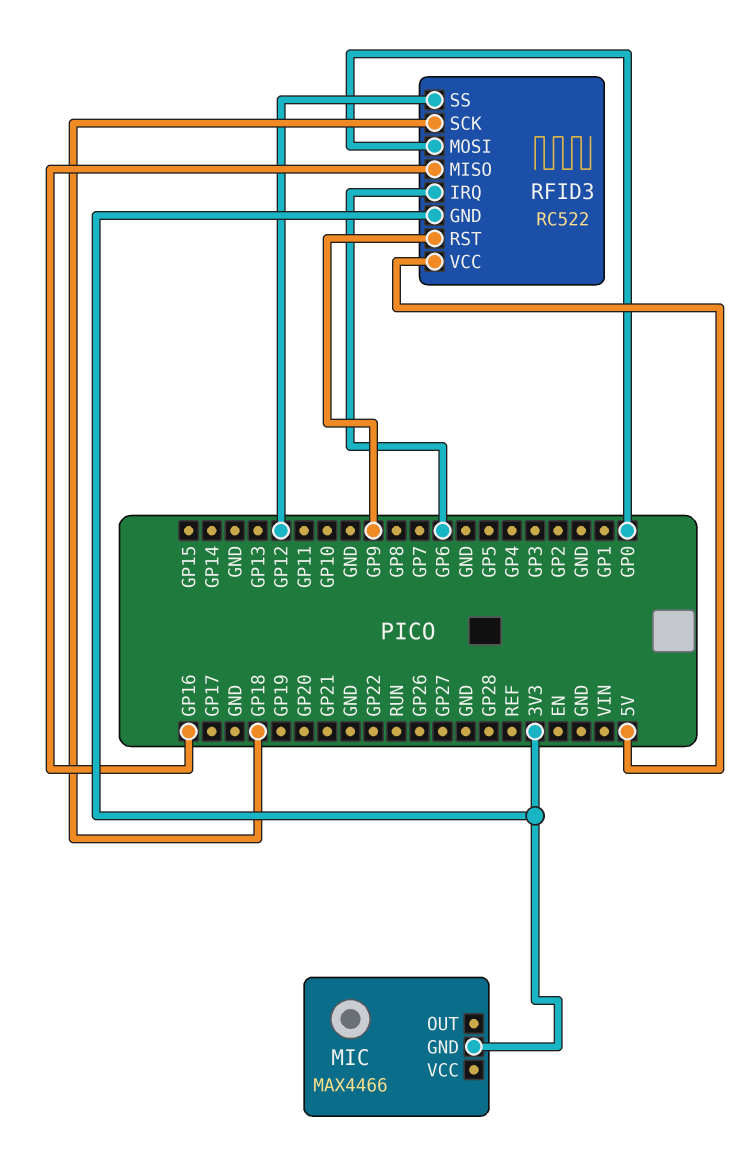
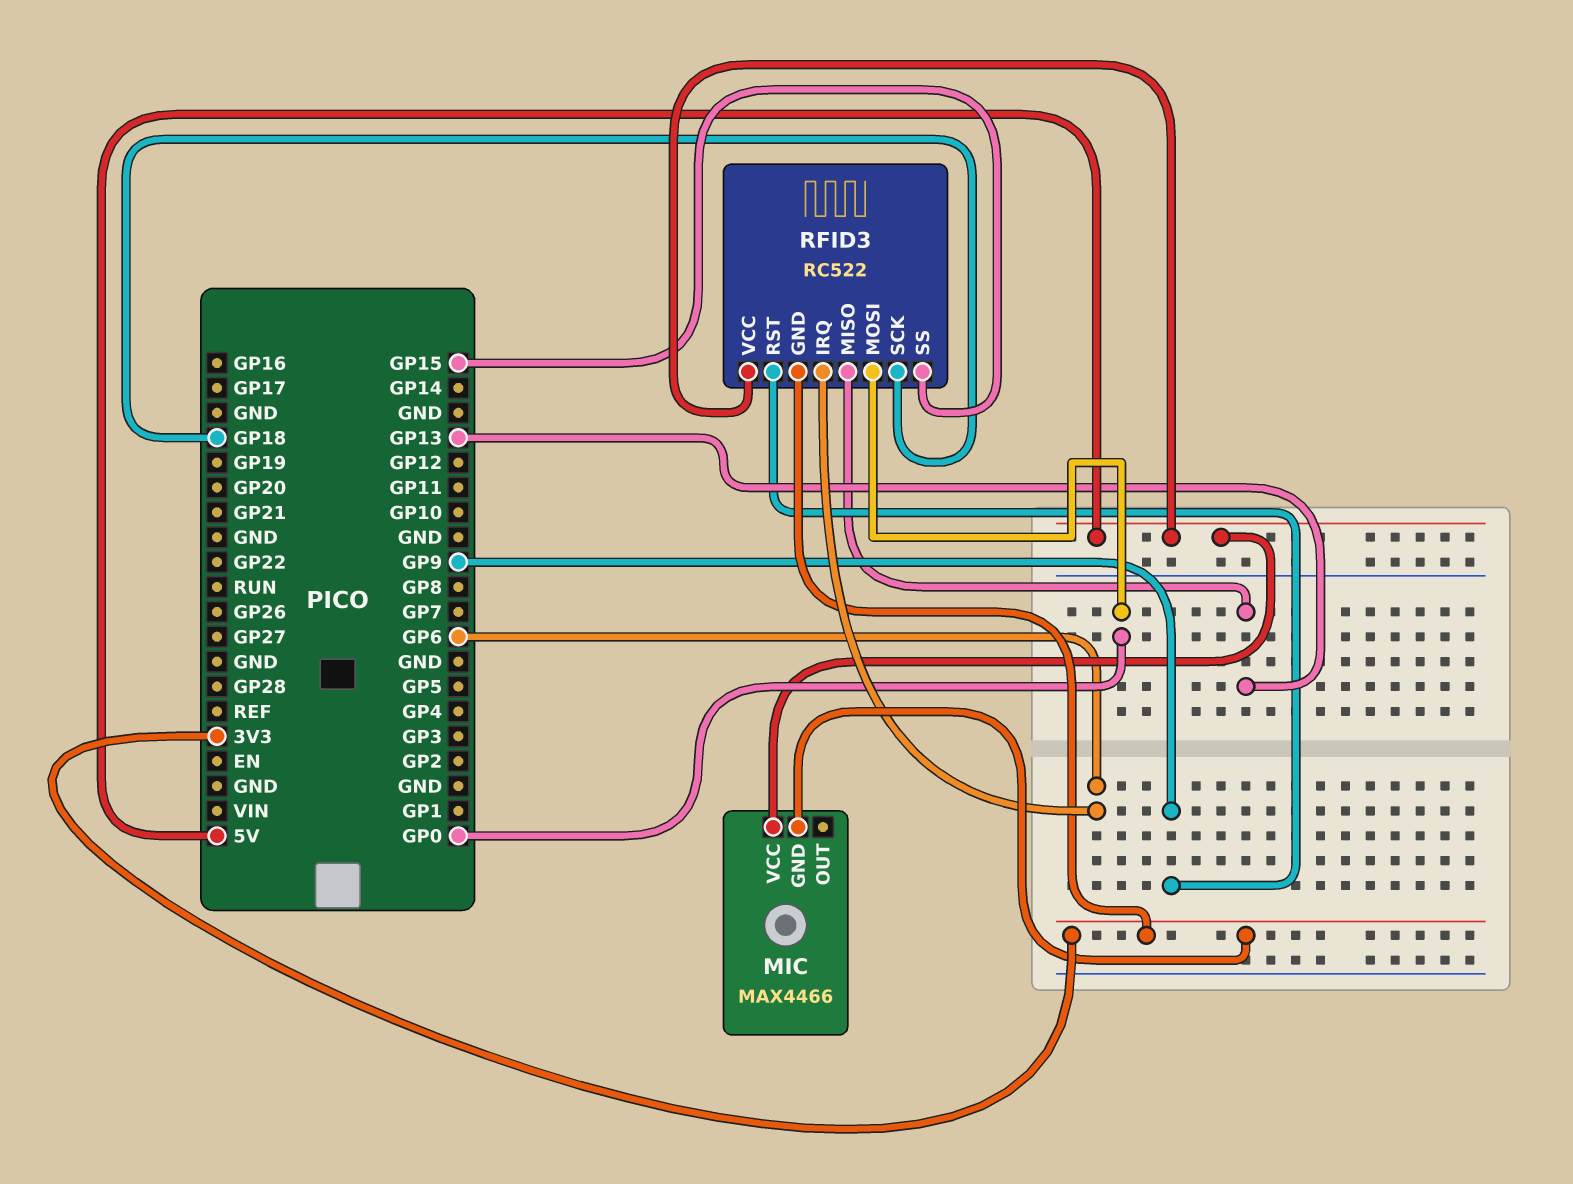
MIC pin VCC: none -> 5V
RFID3 pin MISO: GP16 -> GP13
RFID3 pin SS: GP12 -> GP15

